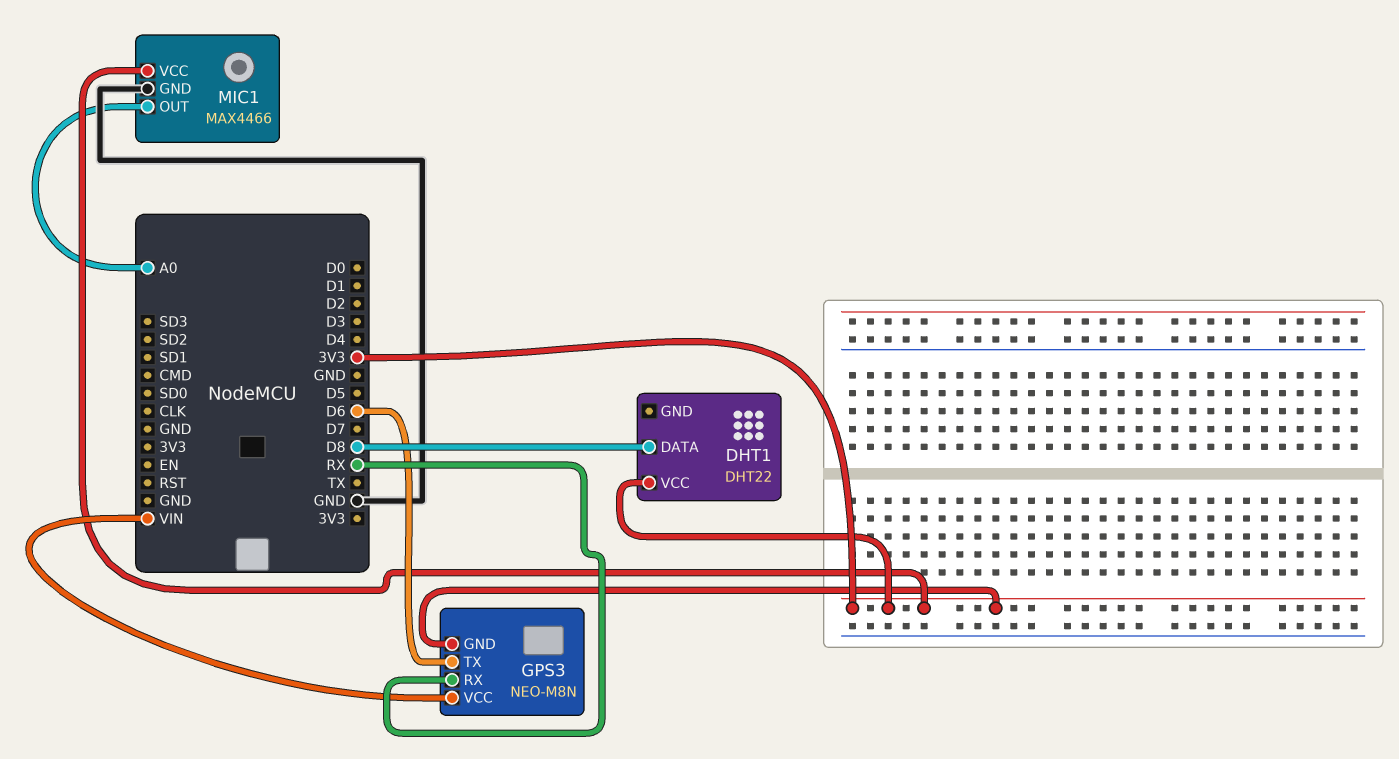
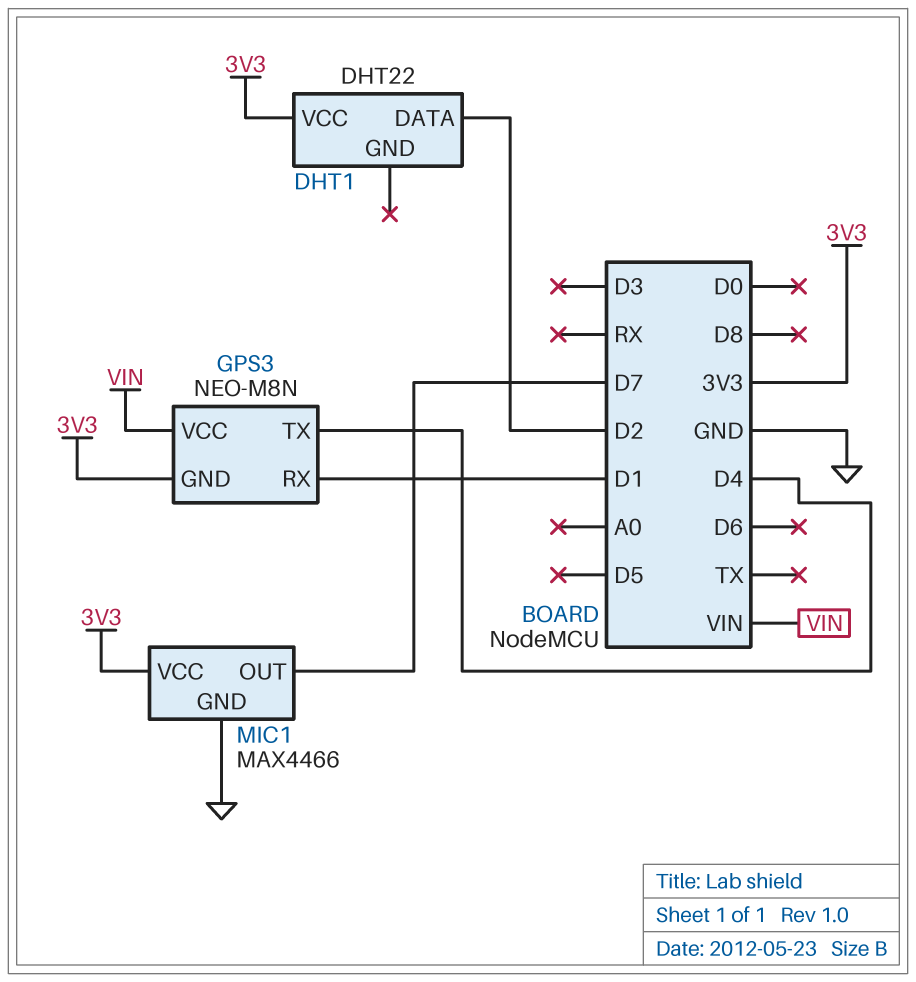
DHT1 pin DATA: D8 -> D2
GPS3 pin RX: RX -> D1
GPS3 pin TX: D6 -> D4
MIC1 pin OUT: A0 -> D7

